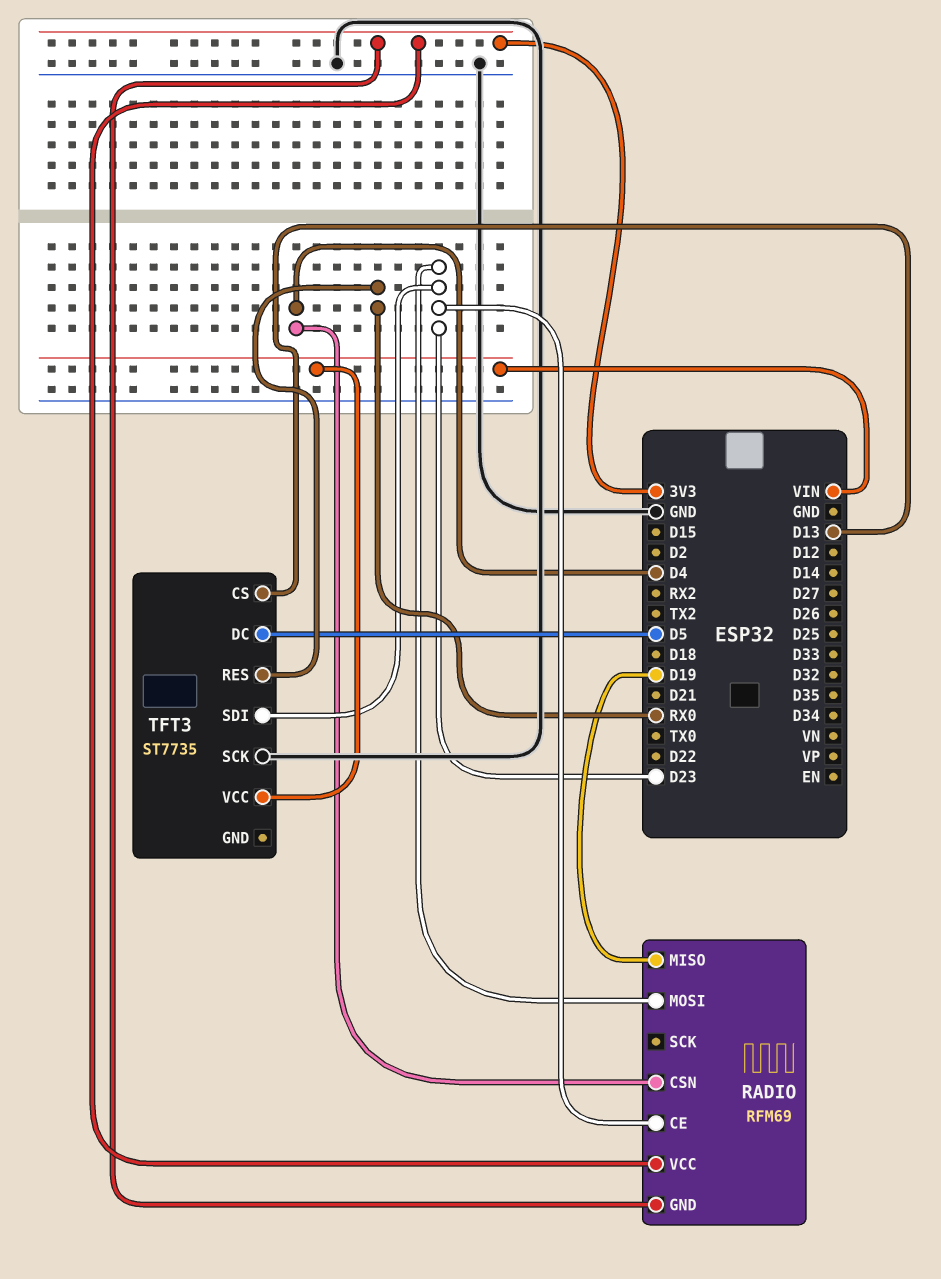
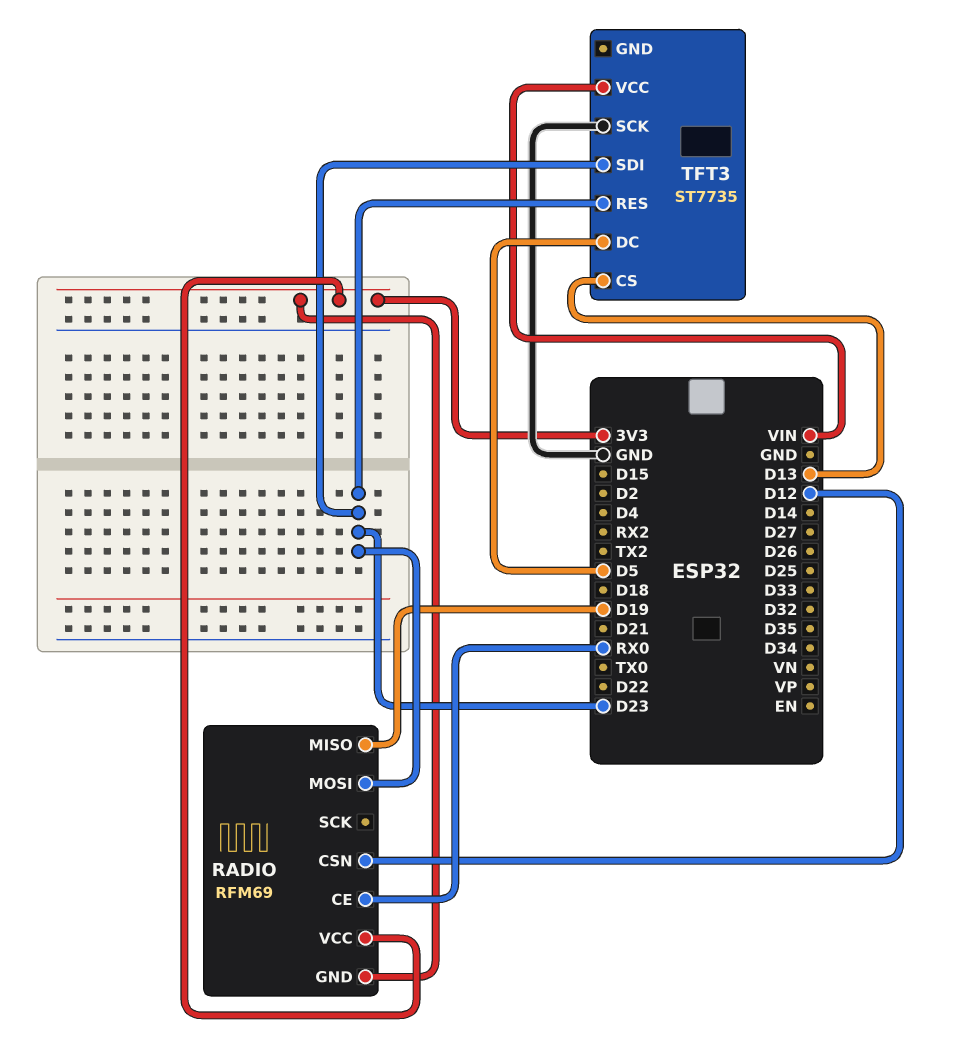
RADIO pin CE: D23 -> RX0
RADIO pin CSN: D4 -> D12
TFT3 pin RES: RX0 -> D23

